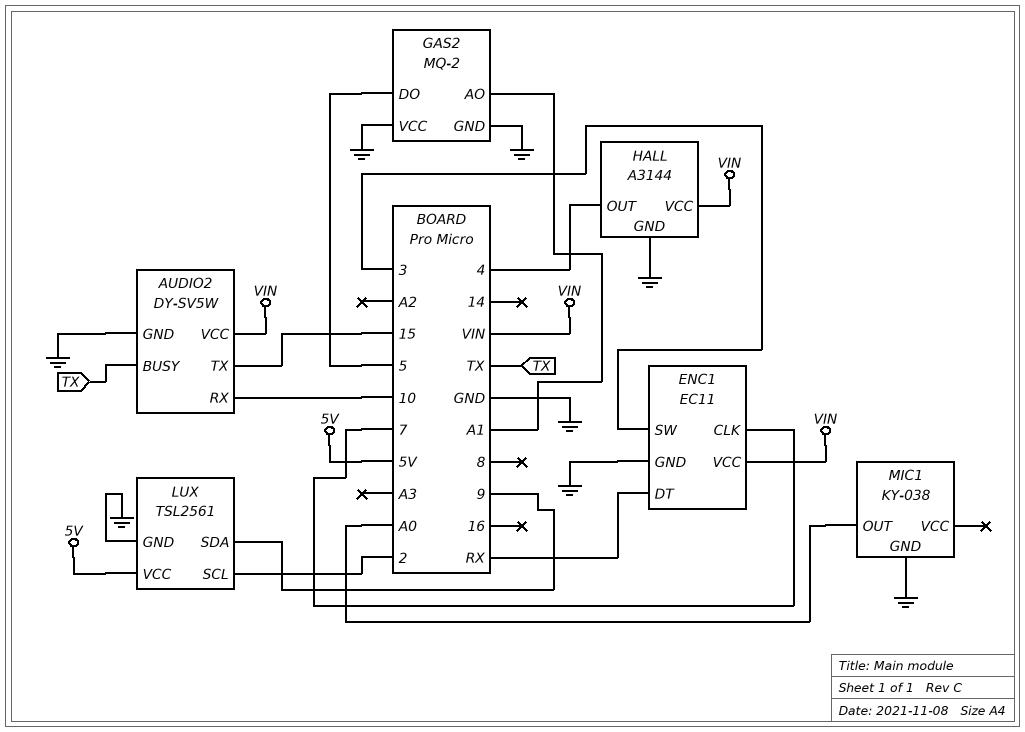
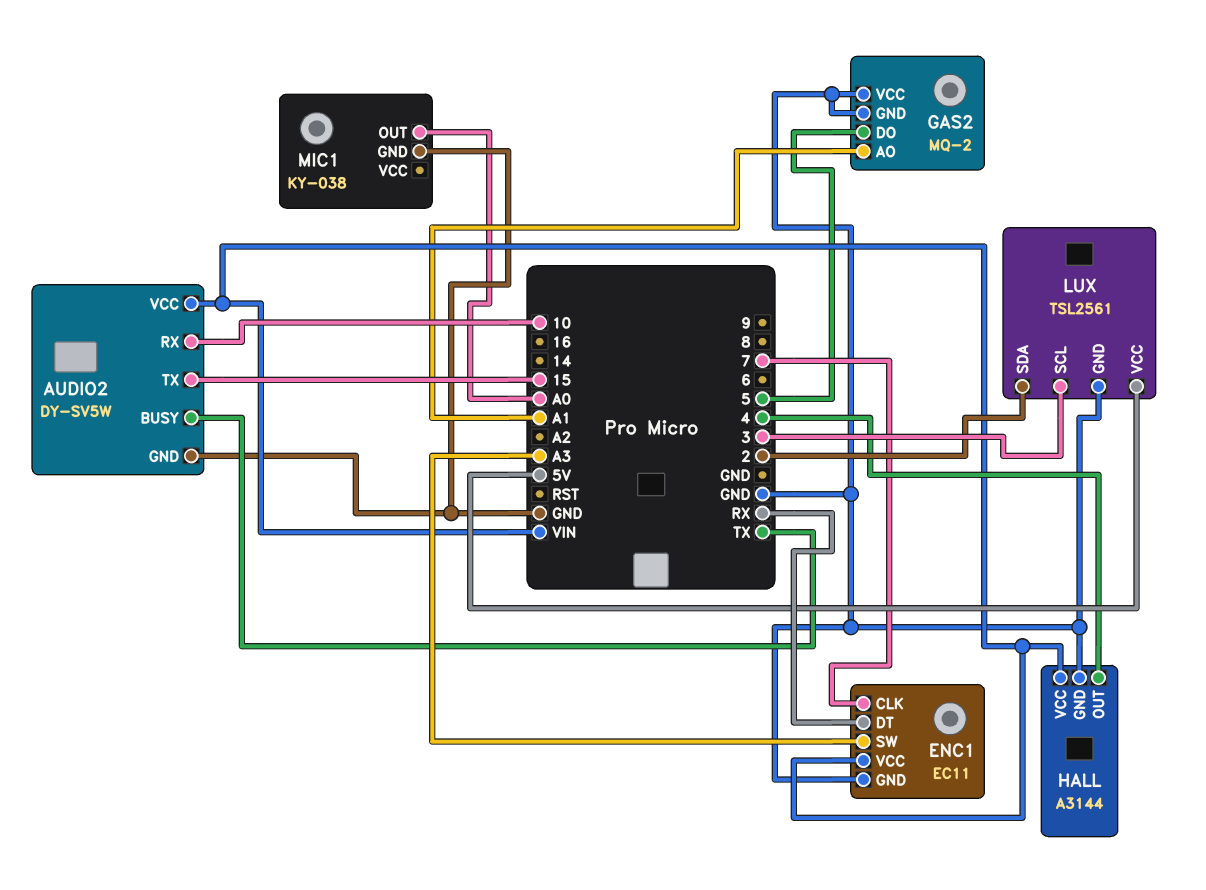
ENC1 pin SW: 3 -> A3
LUX pin SCL: 2 -> 3
LUX pin SDA: 9 -> 2

